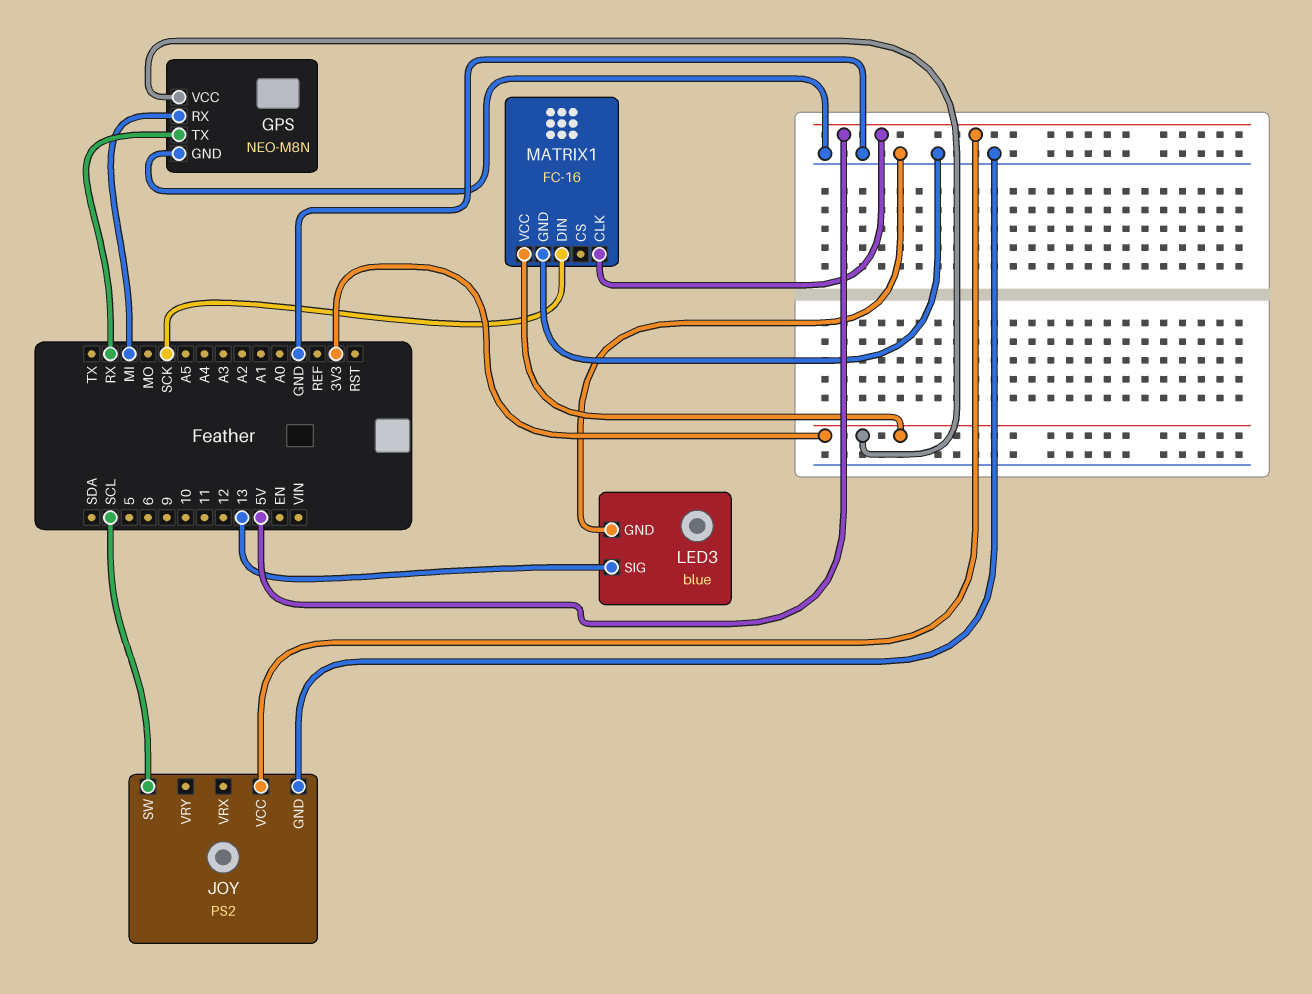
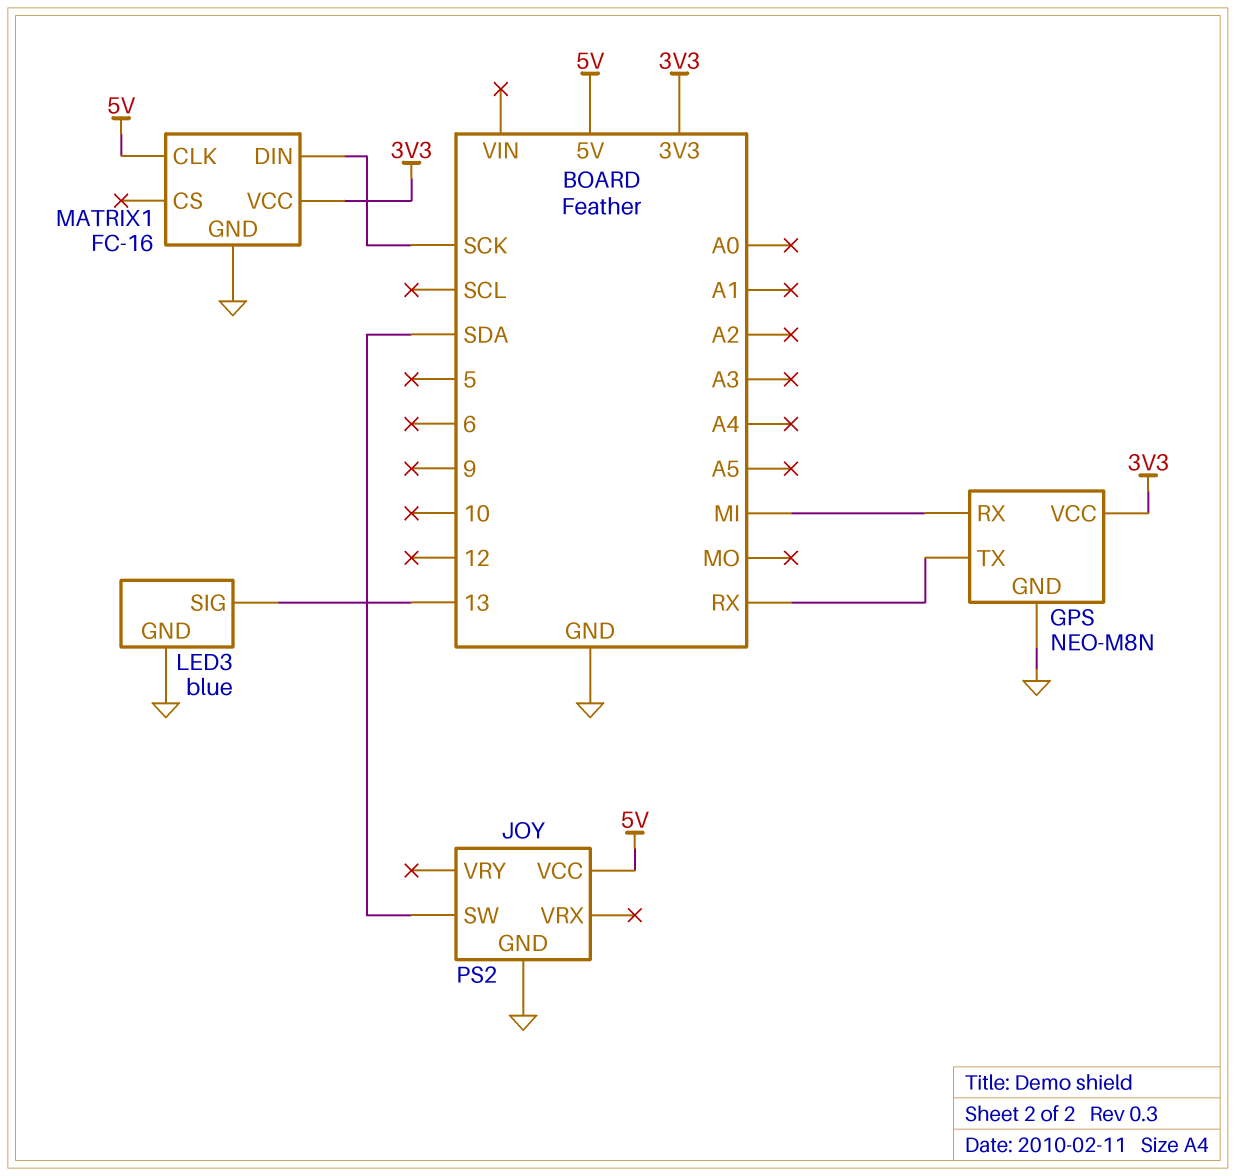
JOY pin SW: SCL -> SDA

